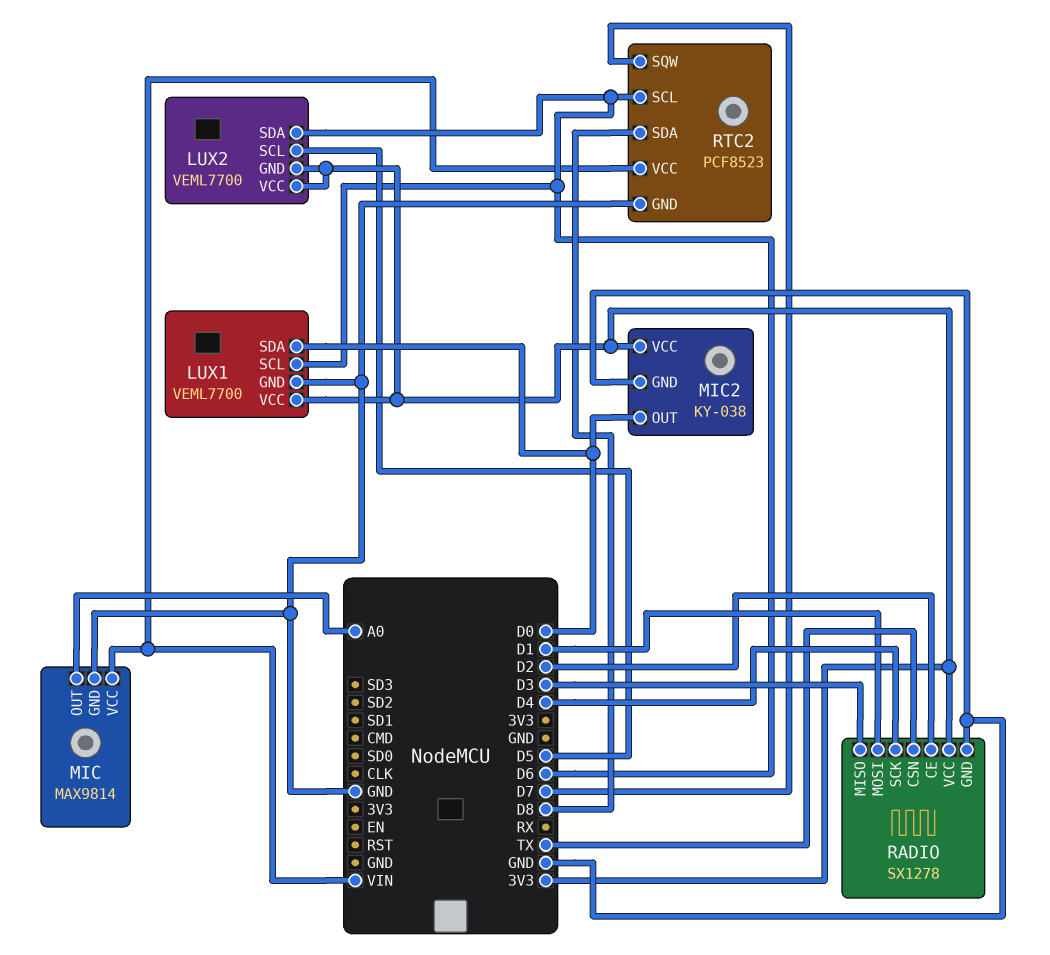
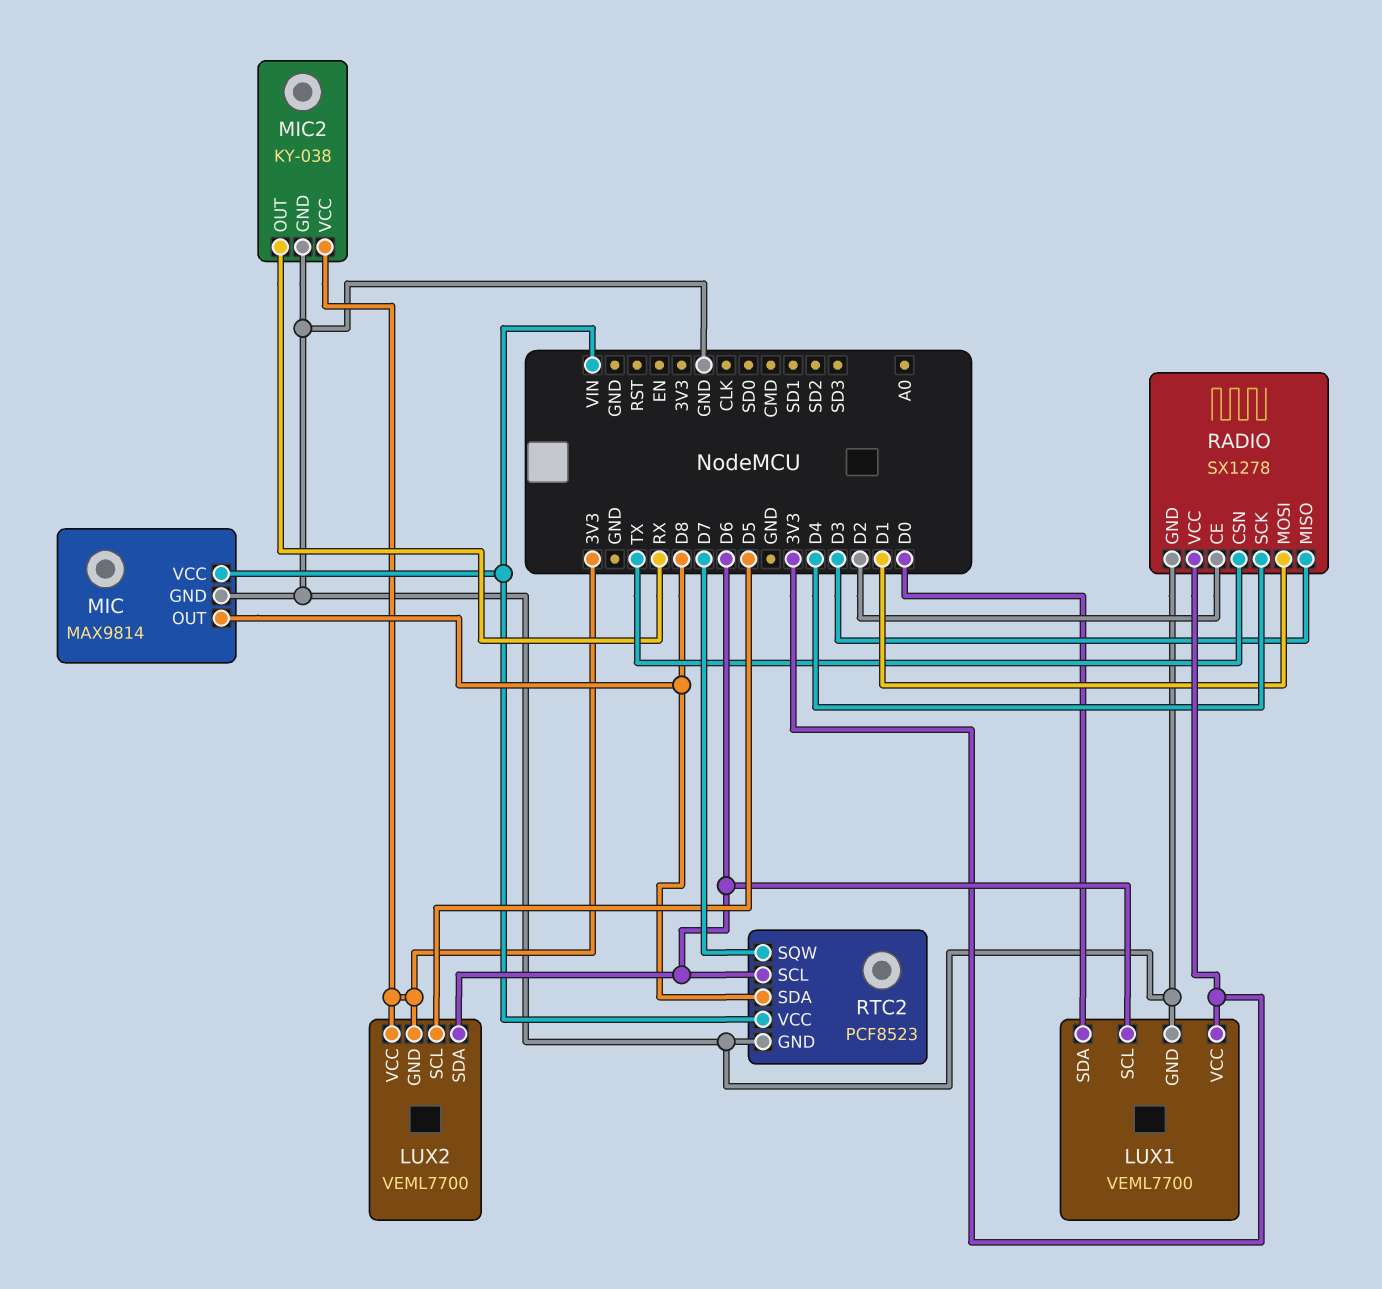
MIC pin OUT: A0 -> D8
MIC2 pin OUT: D0 -> RX

